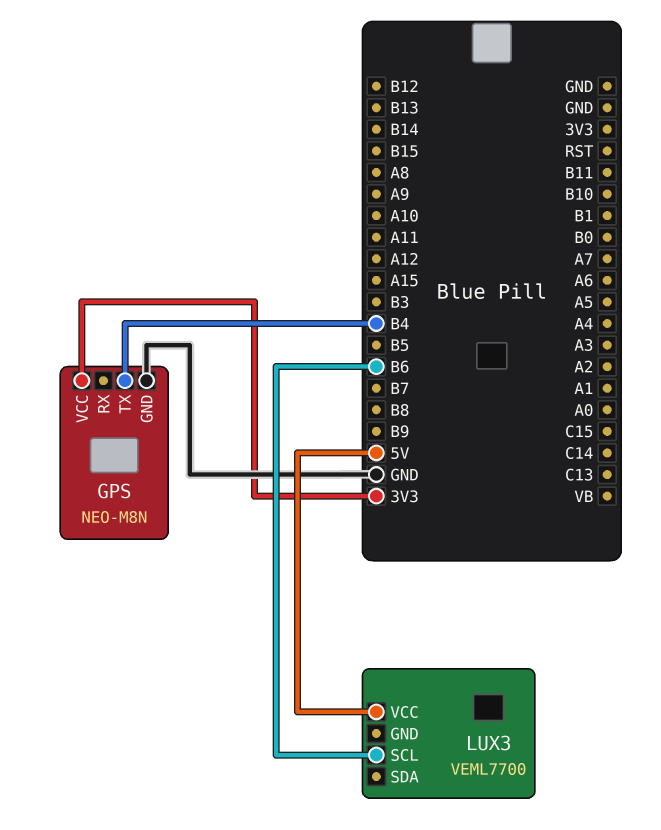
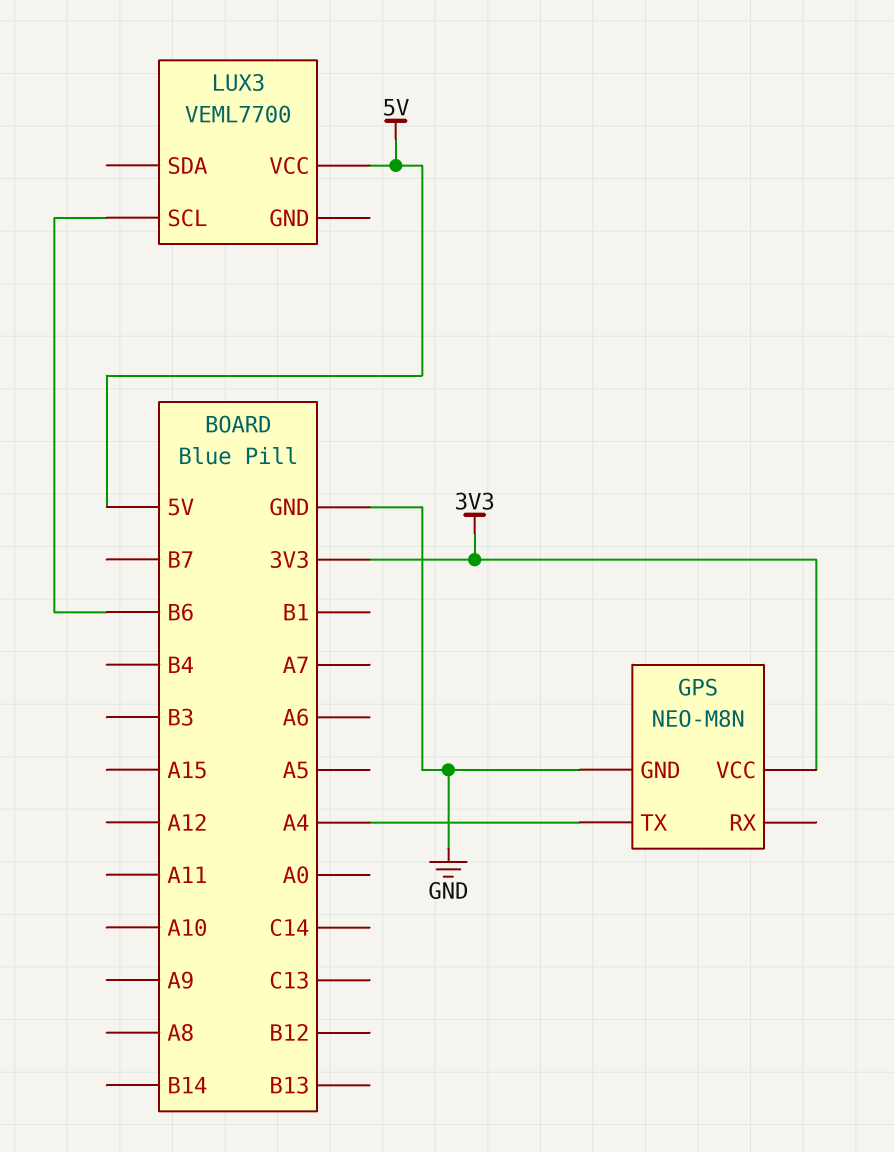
GPS pin TX: B4 -> A4

